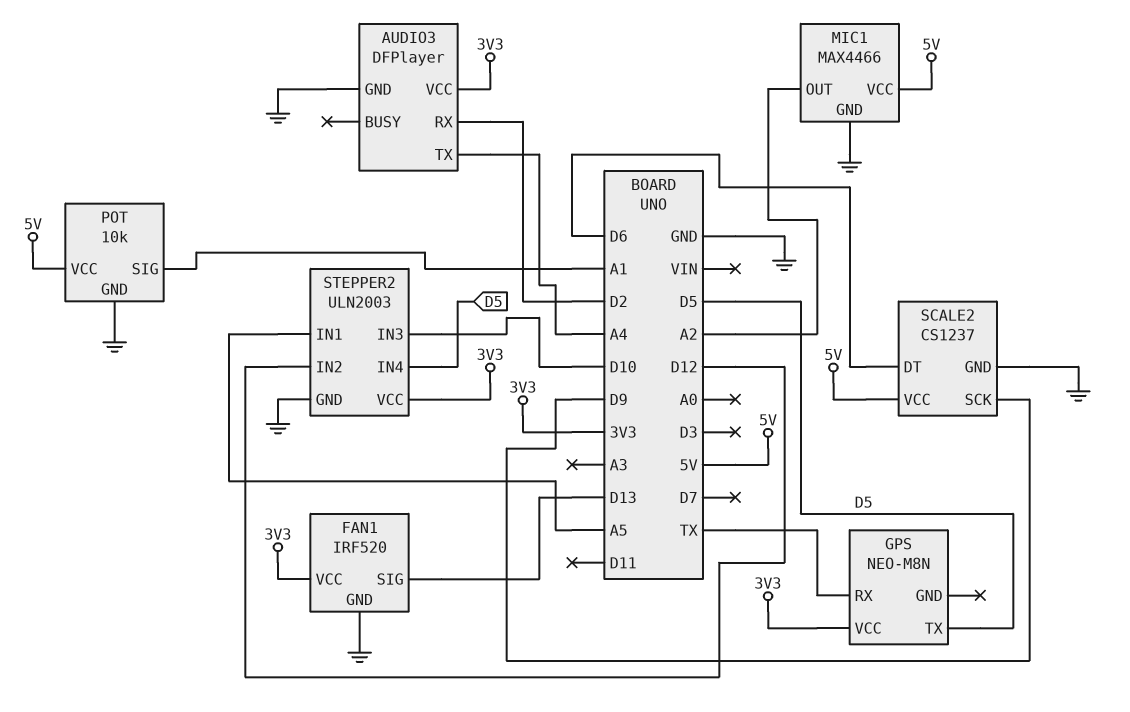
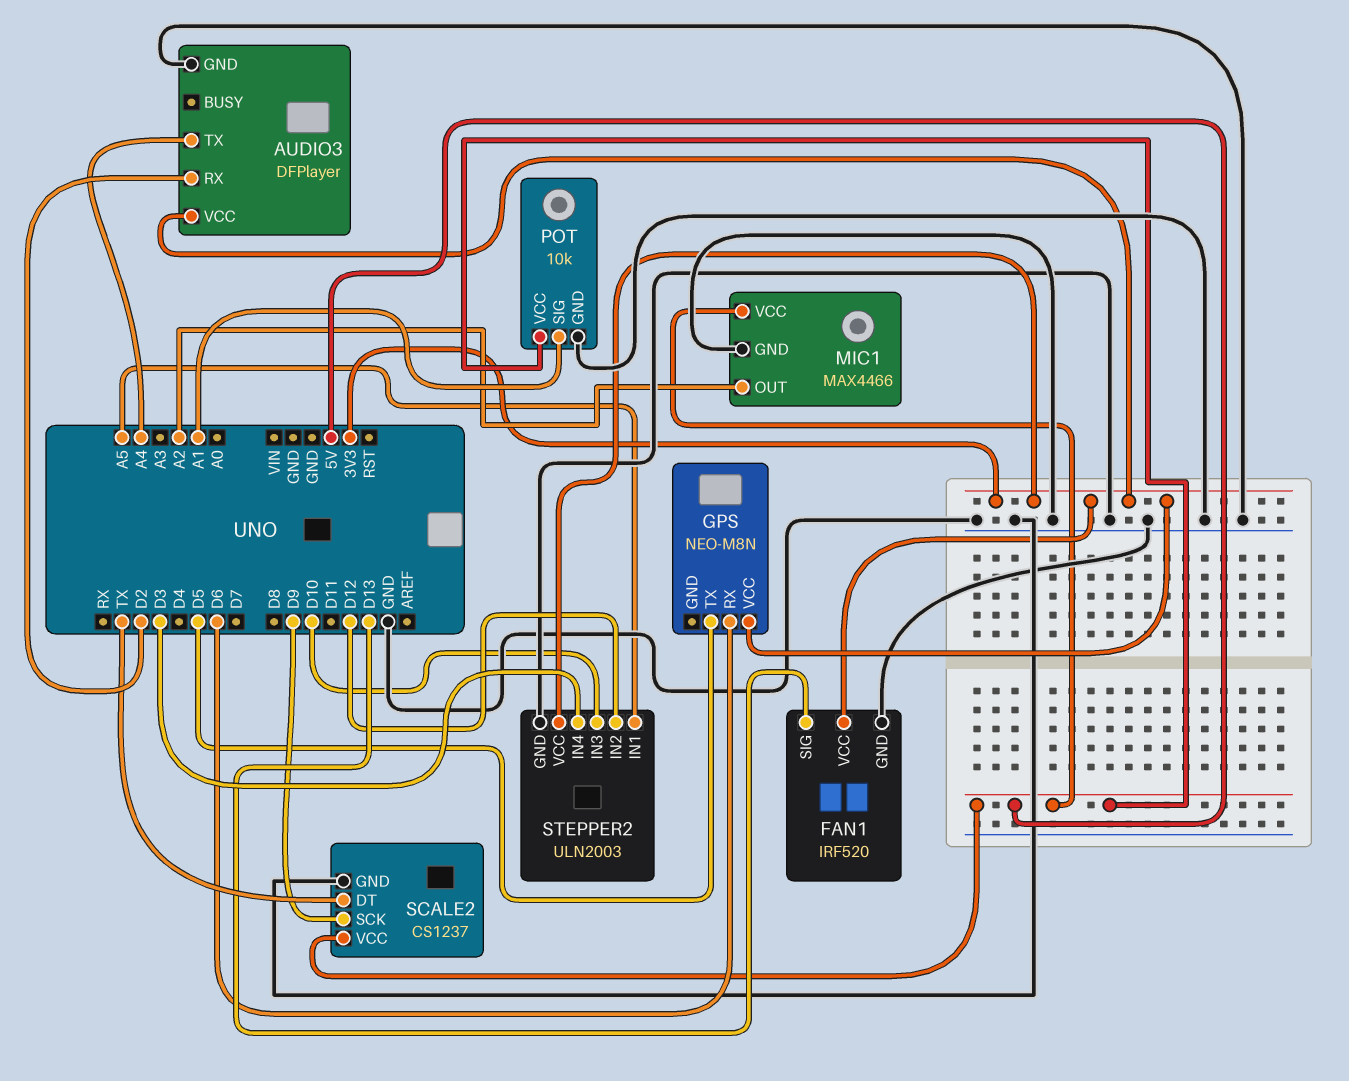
GPS pin RX: TX -> D6
SCALE2 pin DT: D6 -> TX
STEPPER2 pin IN4: D5 -> D3

